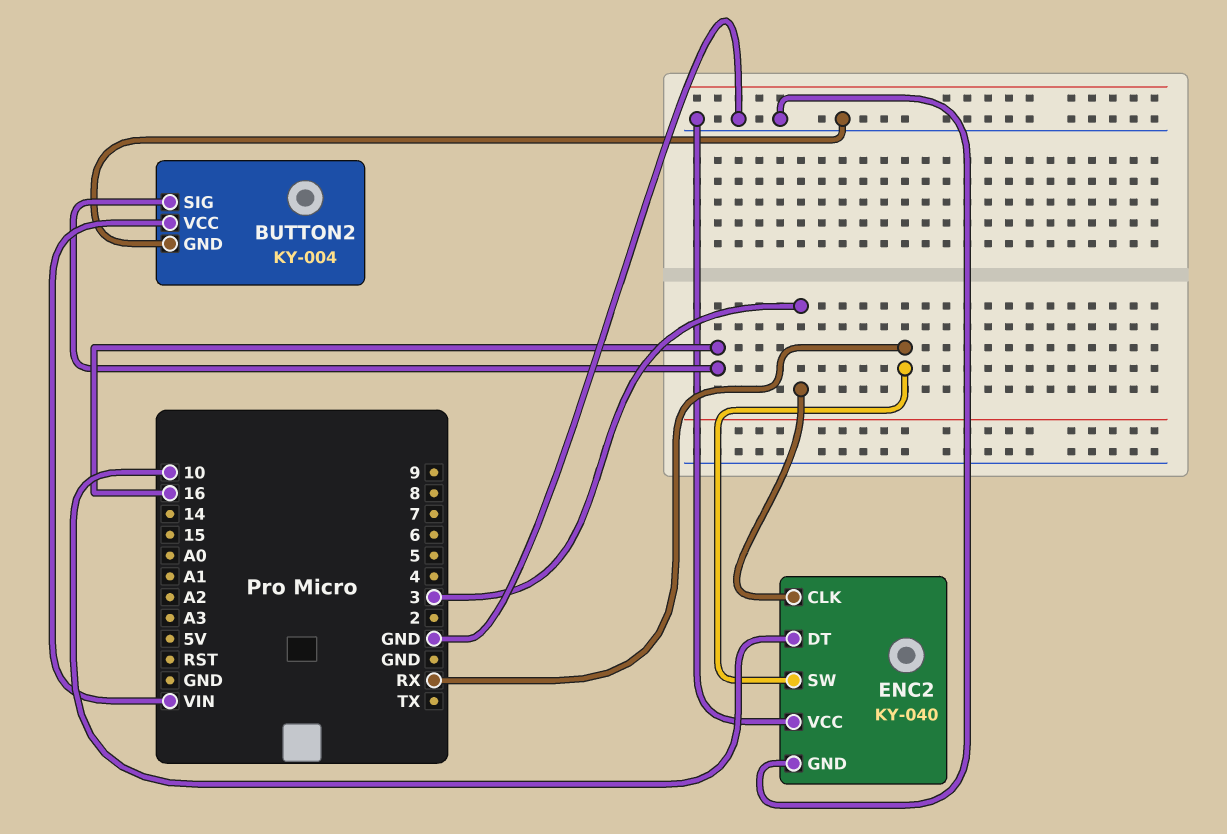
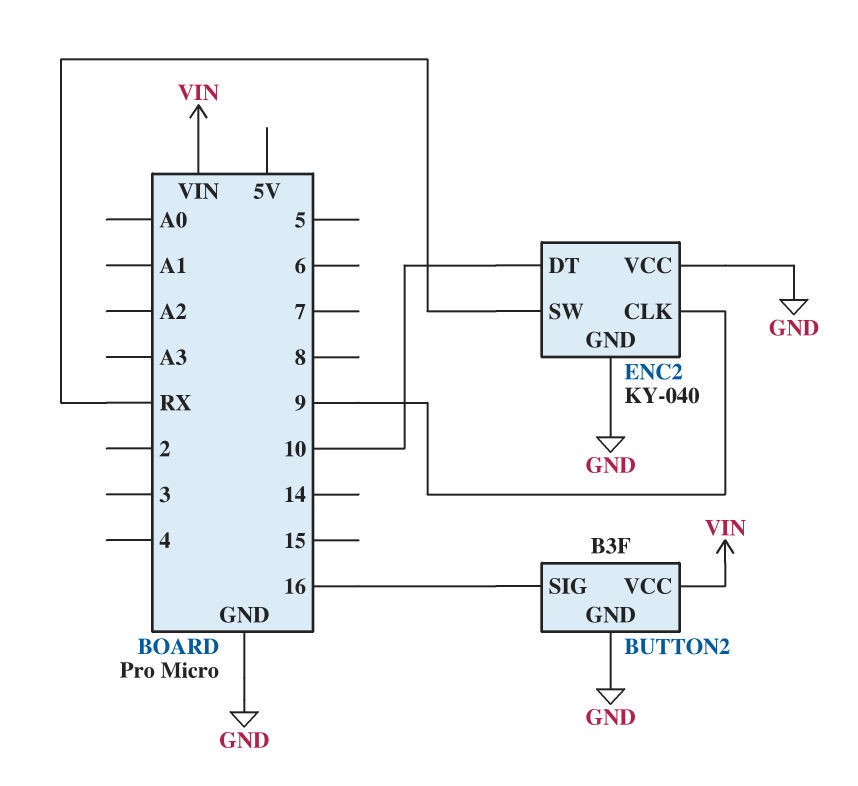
BUTTON2: KY-004 -> B3F
ENC2 pin CLK: 3 -> 9

